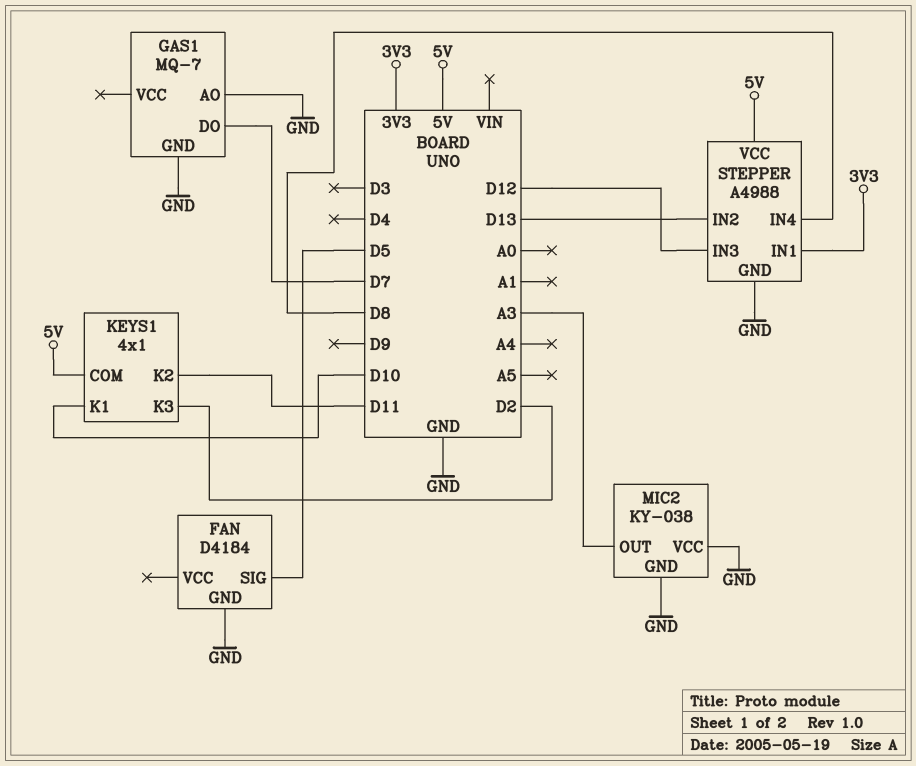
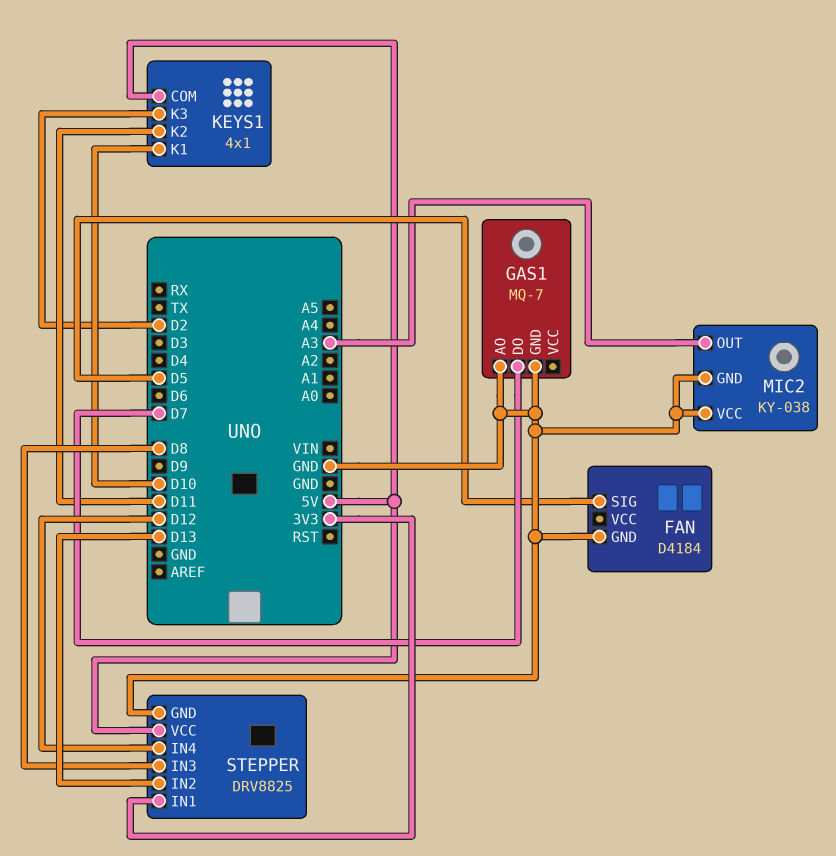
STEPPER: A4988 -> DRV8825
STEPPER pin IN3: D12 -> D8
STEPPER pin IN4: D8 -> D12

